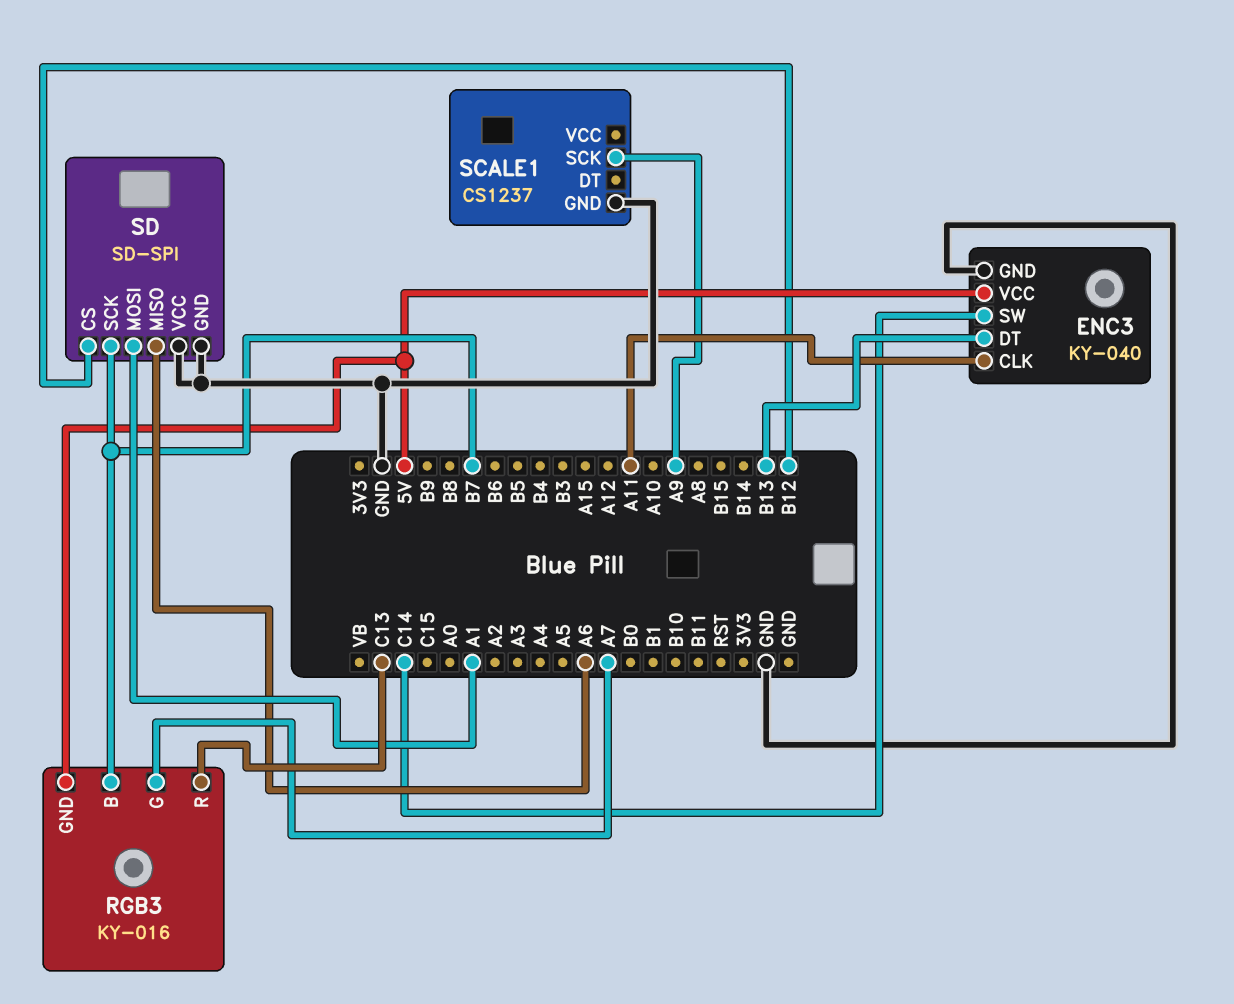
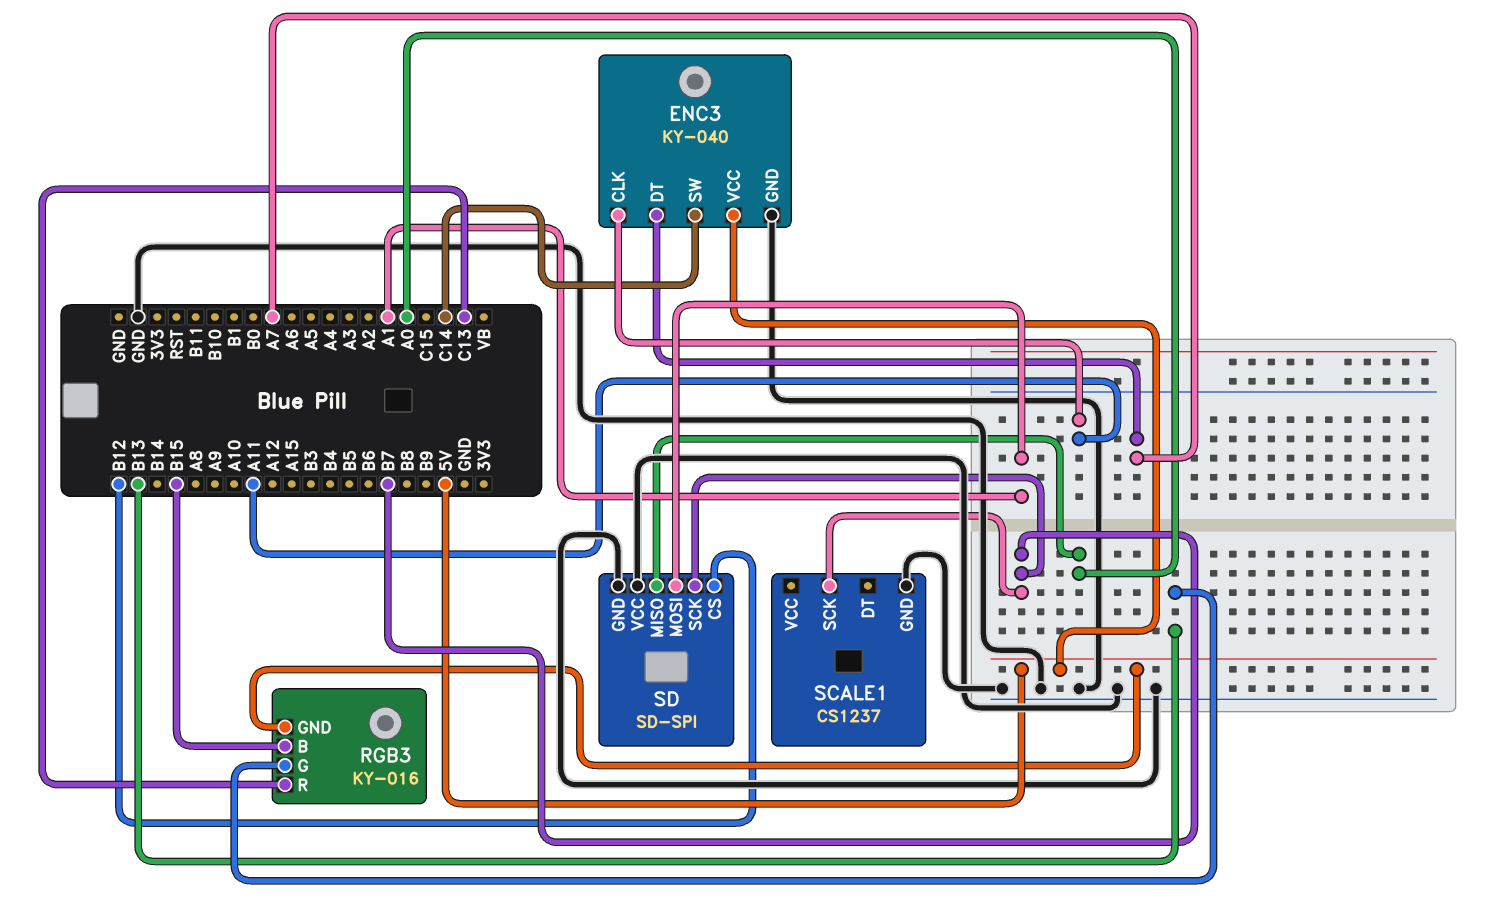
ENC3 pin DT: B13 -> A7
RGB3 pin B: B7 -> B15
RGB3 pin G: A7 -> B13
SCALE1 pin SCK: A9 -> B7
SD pin MISO: A6 -> A0

